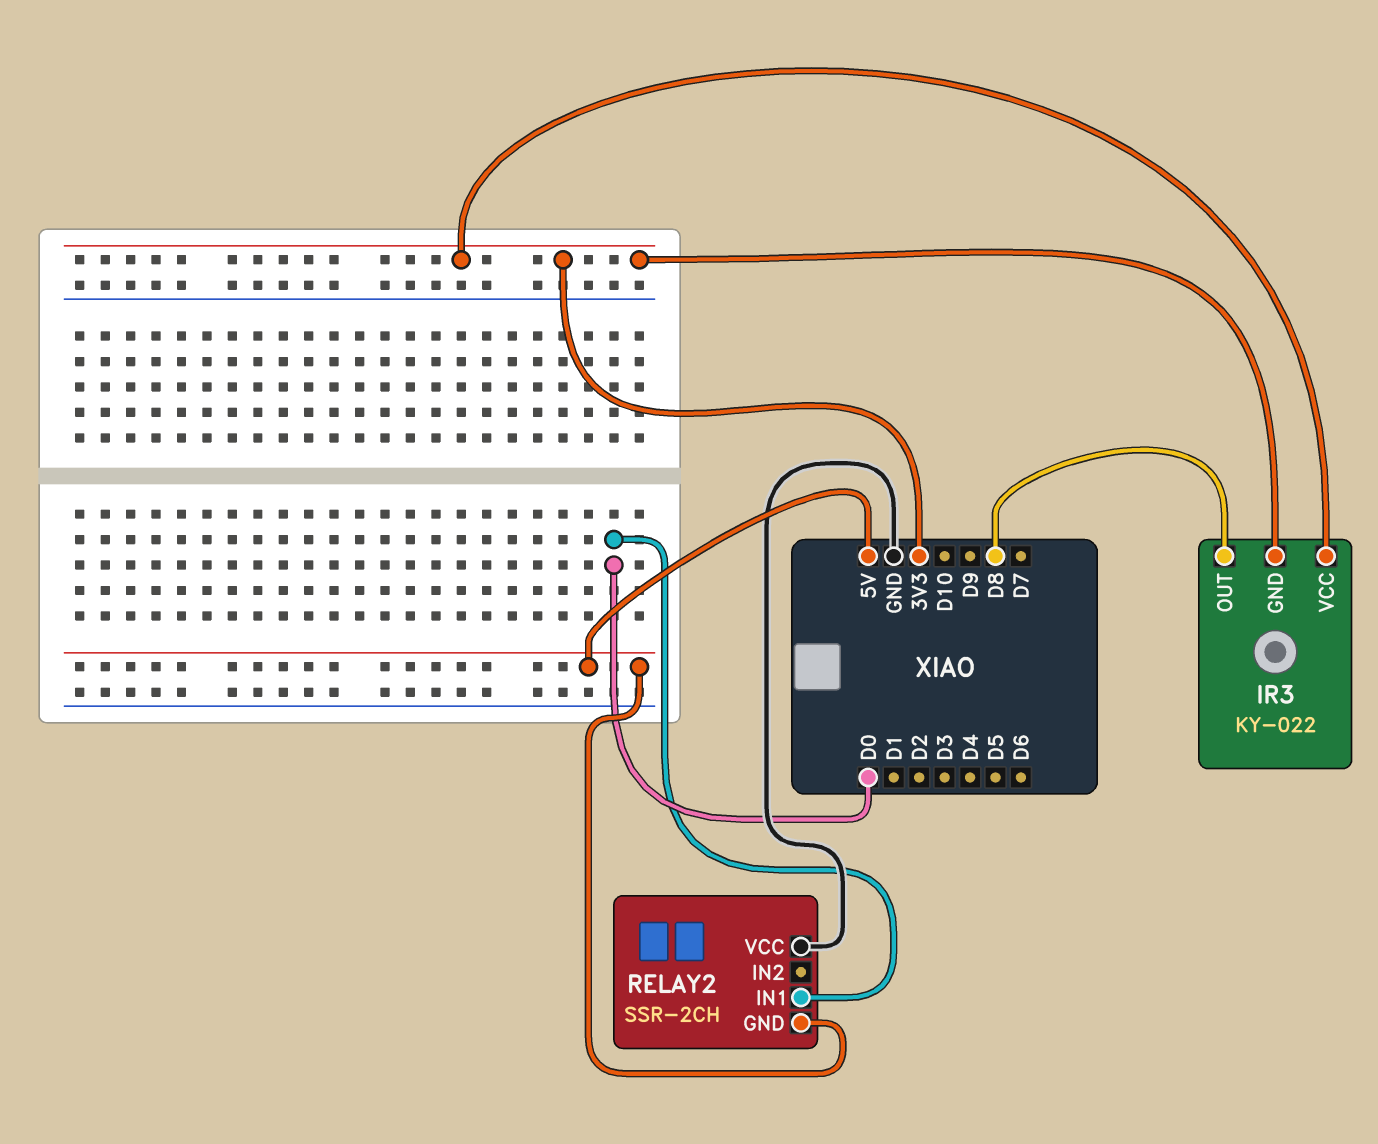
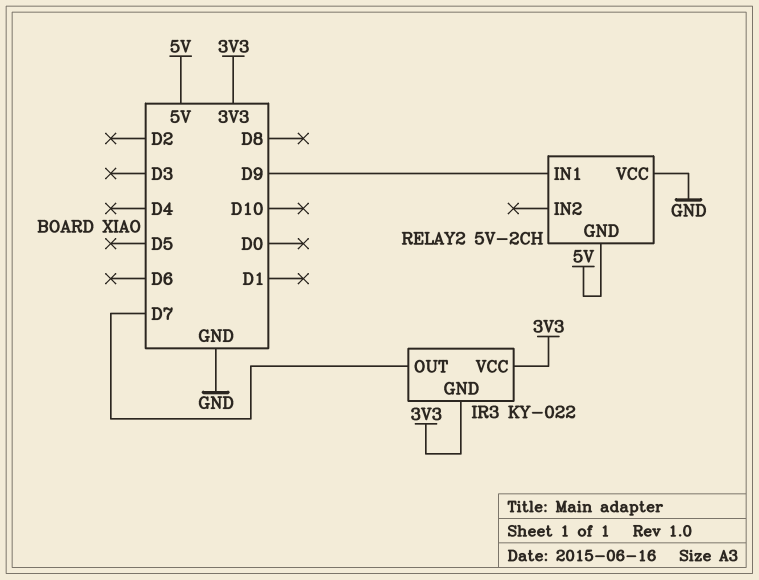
IR3 pin OUT: D8 -> D7
RELAY2: SSR-2CH -> 5V-2CH
RELAY2 pin IN1: D0 -> D9

